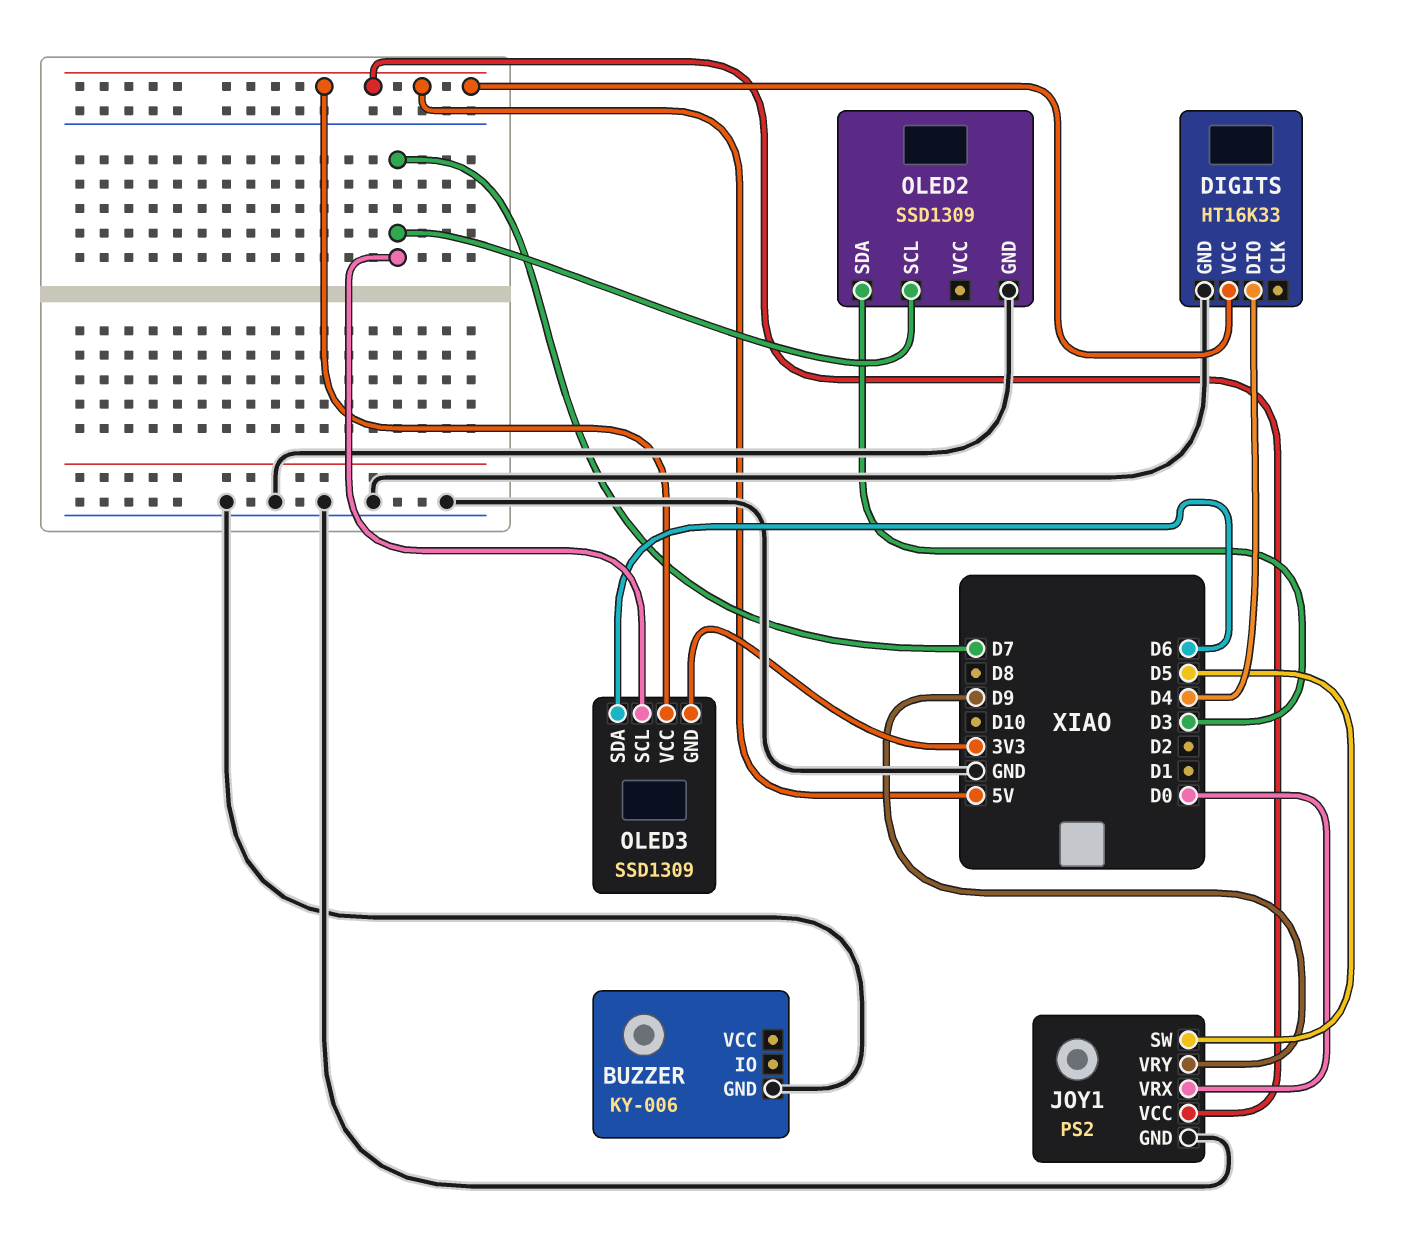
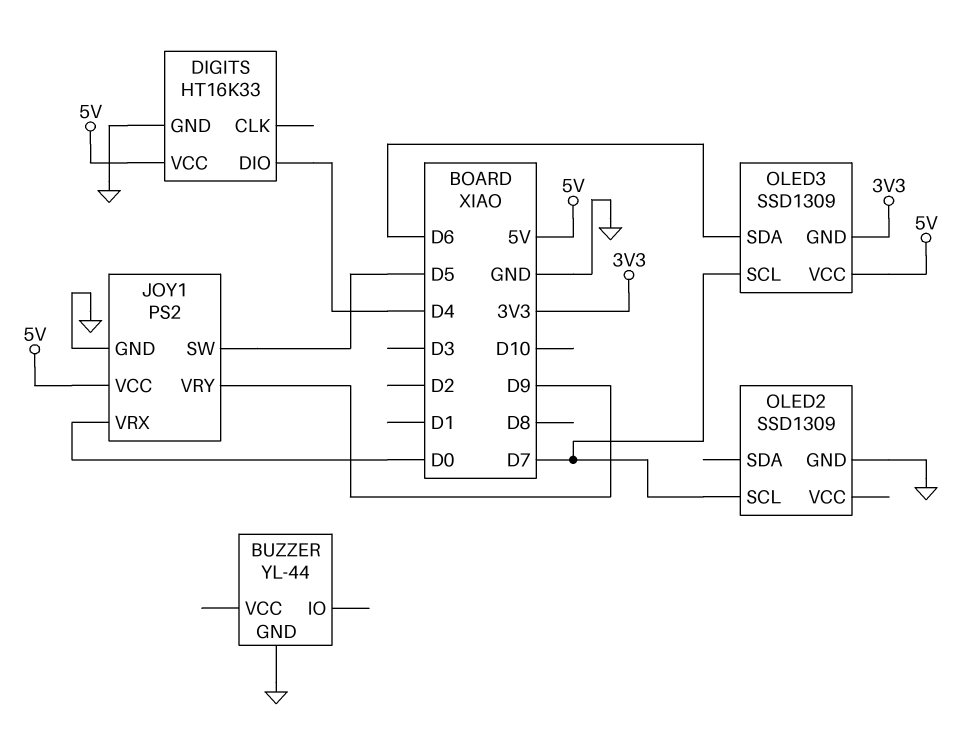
BUZZER: KY-006 -> YL-44
OLED2 pin SDA: D3 -> none

